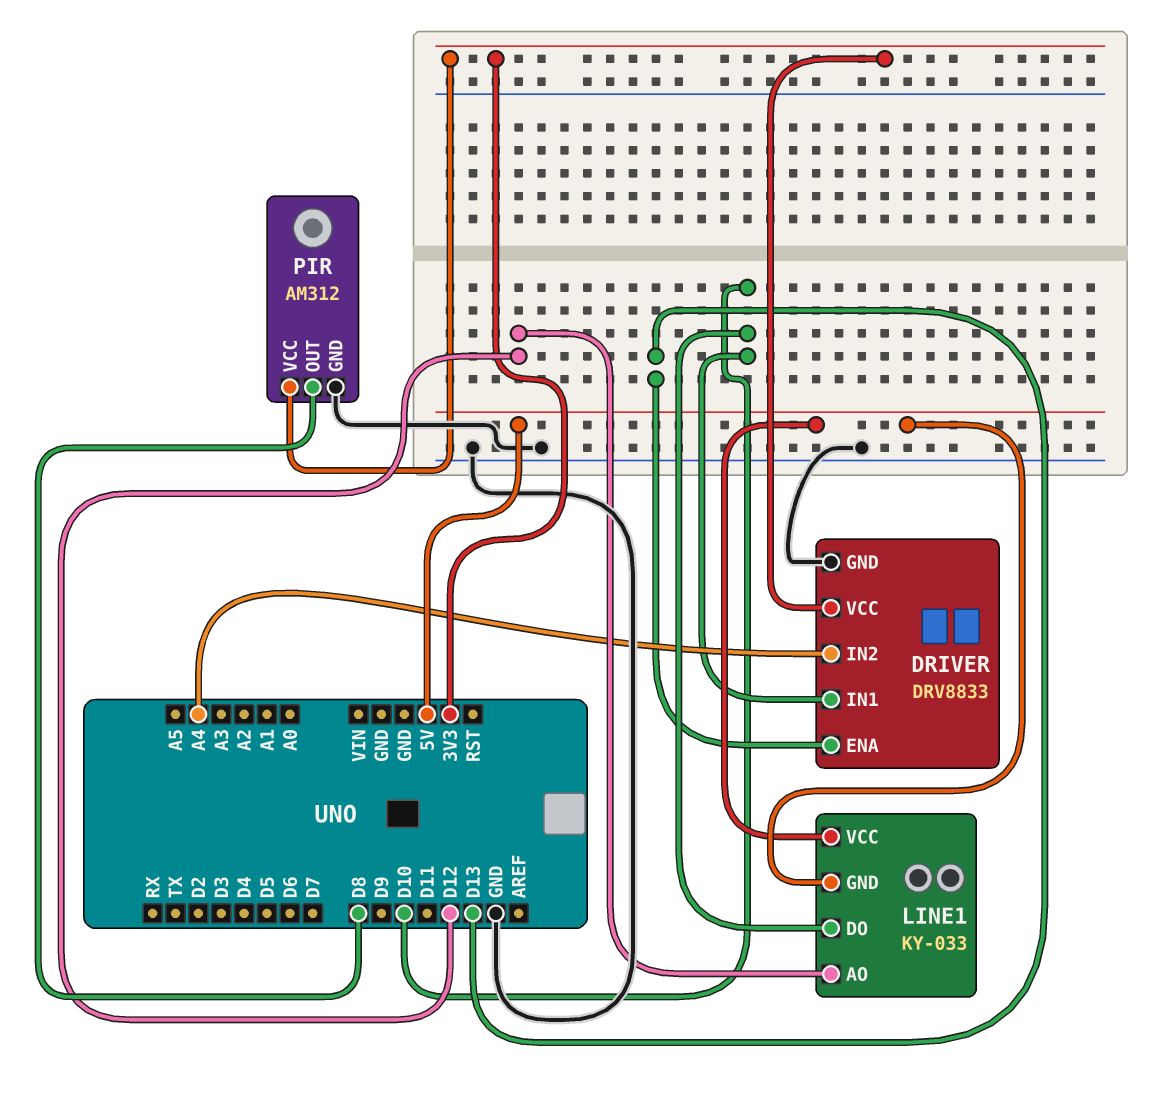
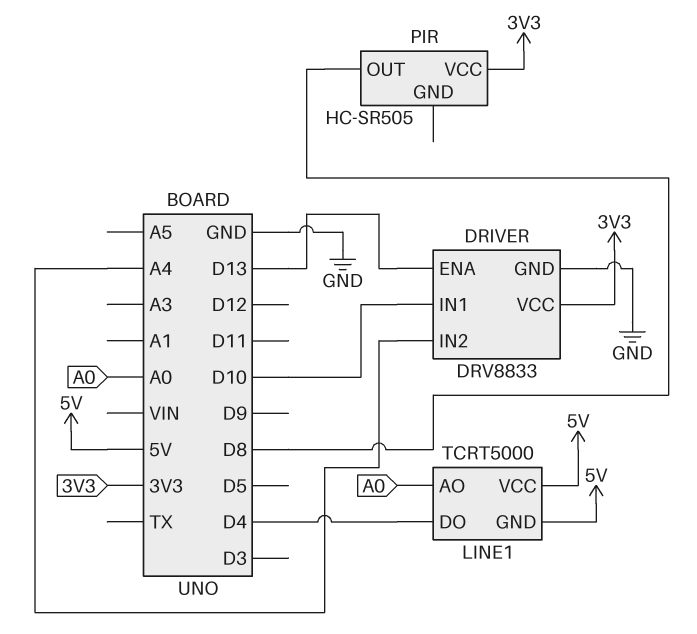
LINE1: KY-033 -> TCRT5000
LINE1 pin AO: D12 -> A0
LINE1 pin DO: D10 -> D4
PIR: AM312 -> HC-SR505
PIR pin GND: GND -> none

